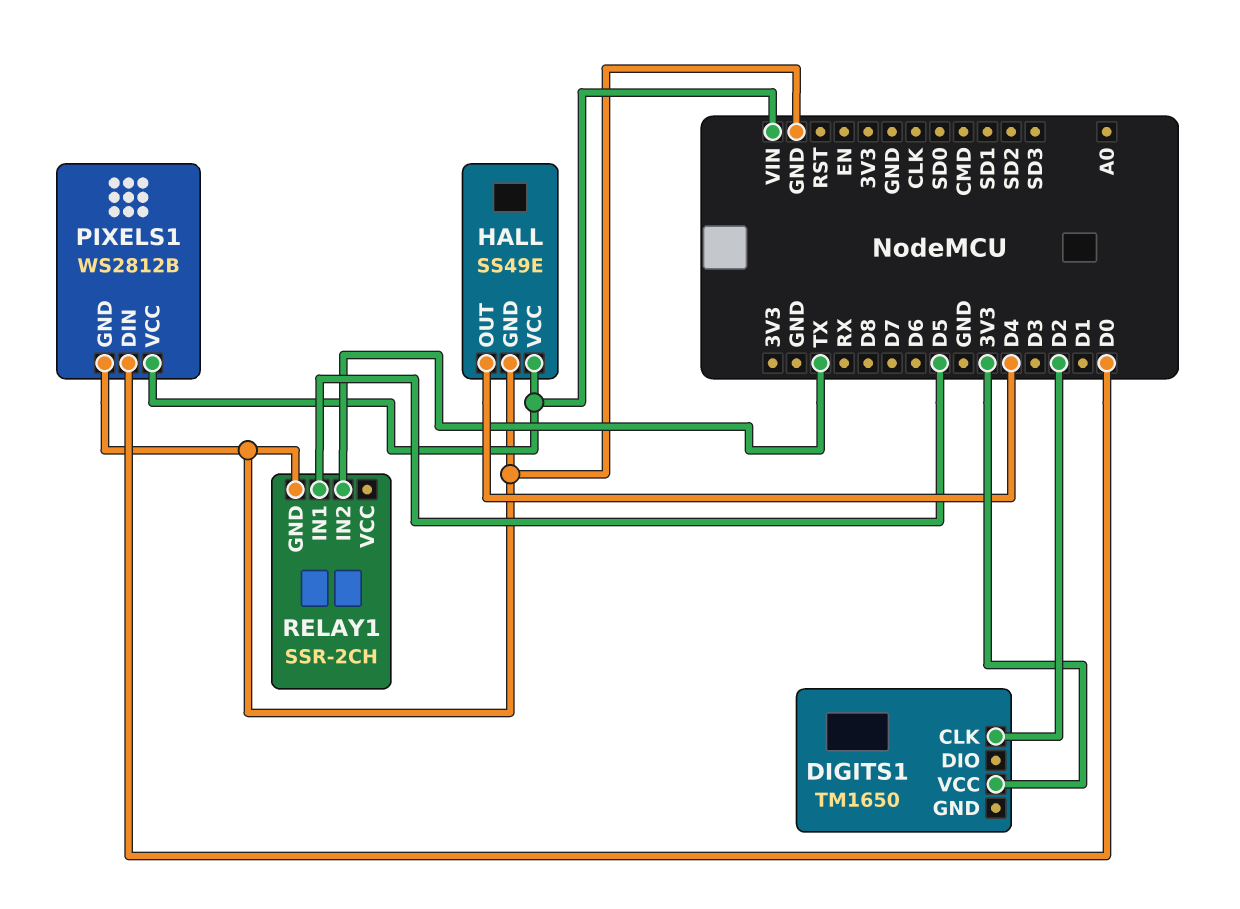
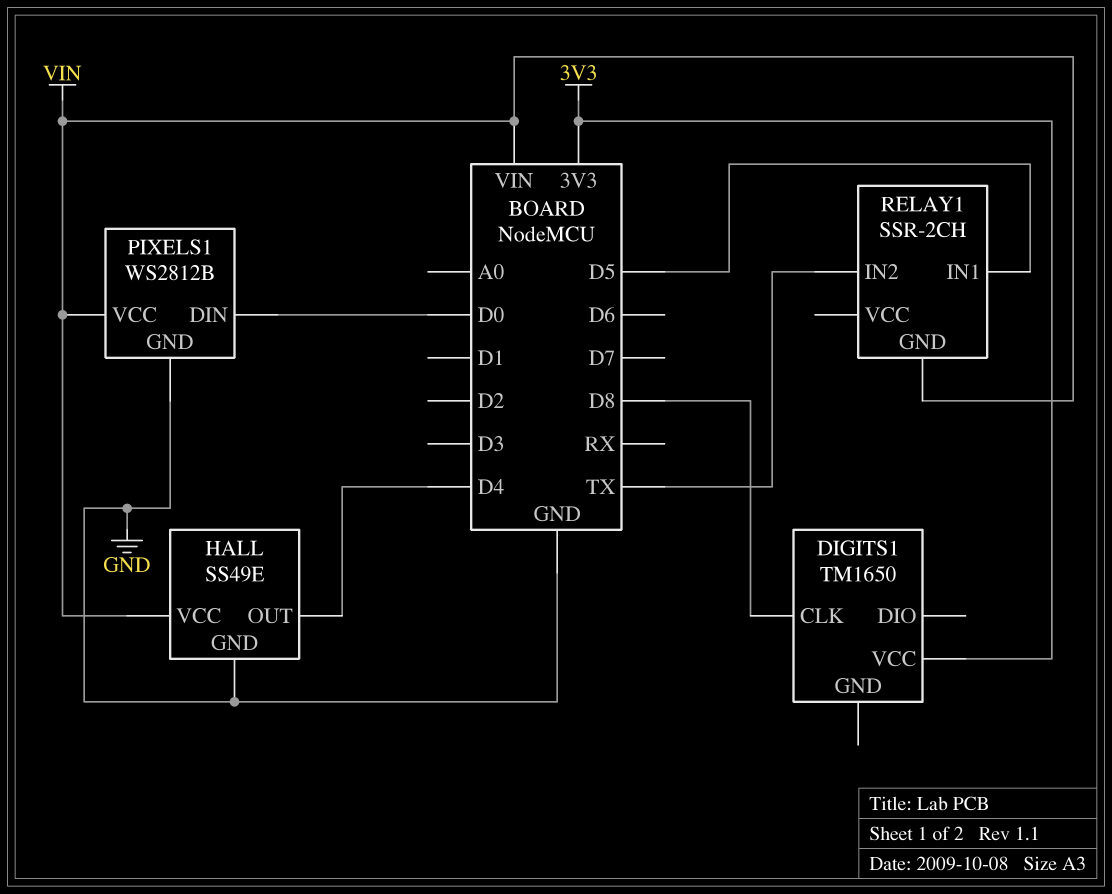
DIGITS1 pin CLK: D2 -> D8
RELAY1 pin GND: GND -> VIN

